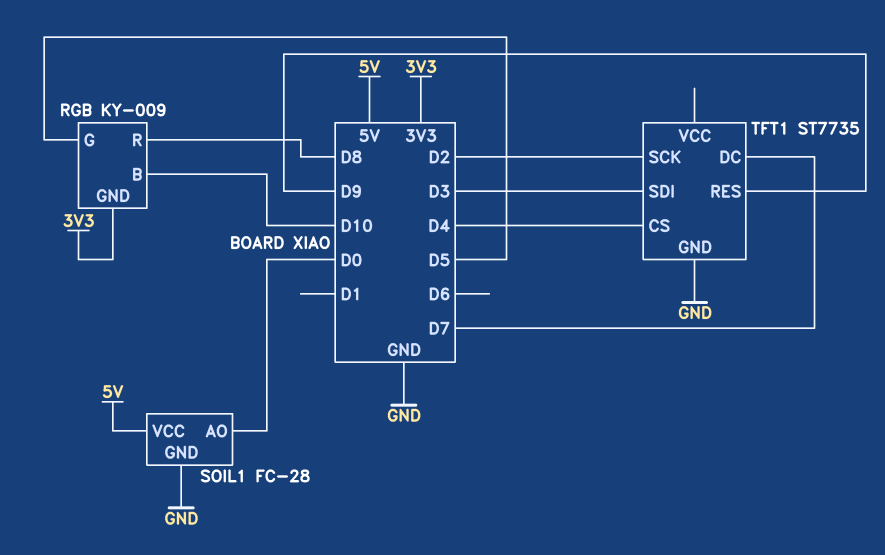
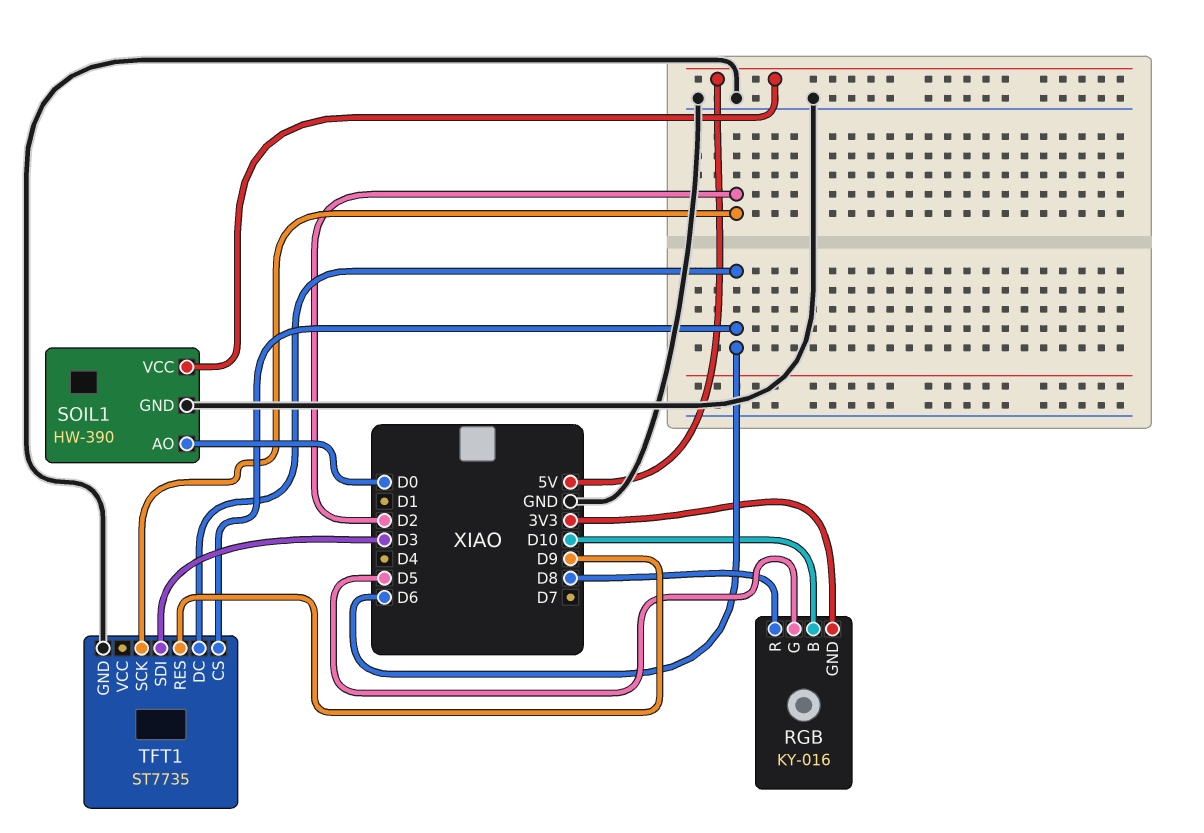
RGB: KY-009 -> KY-016
SOIL1: FC-28 -> HW-390
TFT1 pin CS: D4 -> D6
TFT1 pin DC: D7 -> D6

